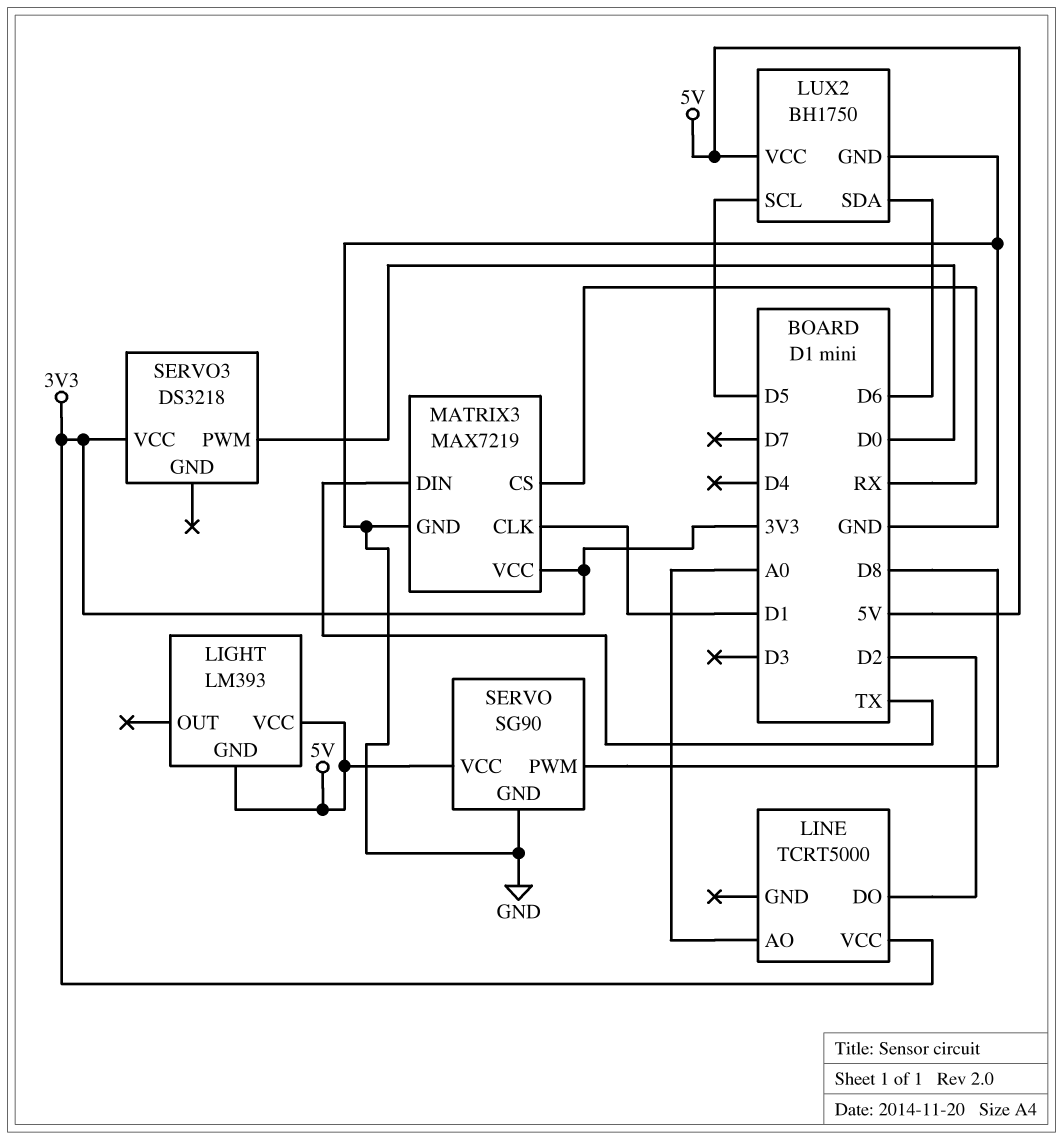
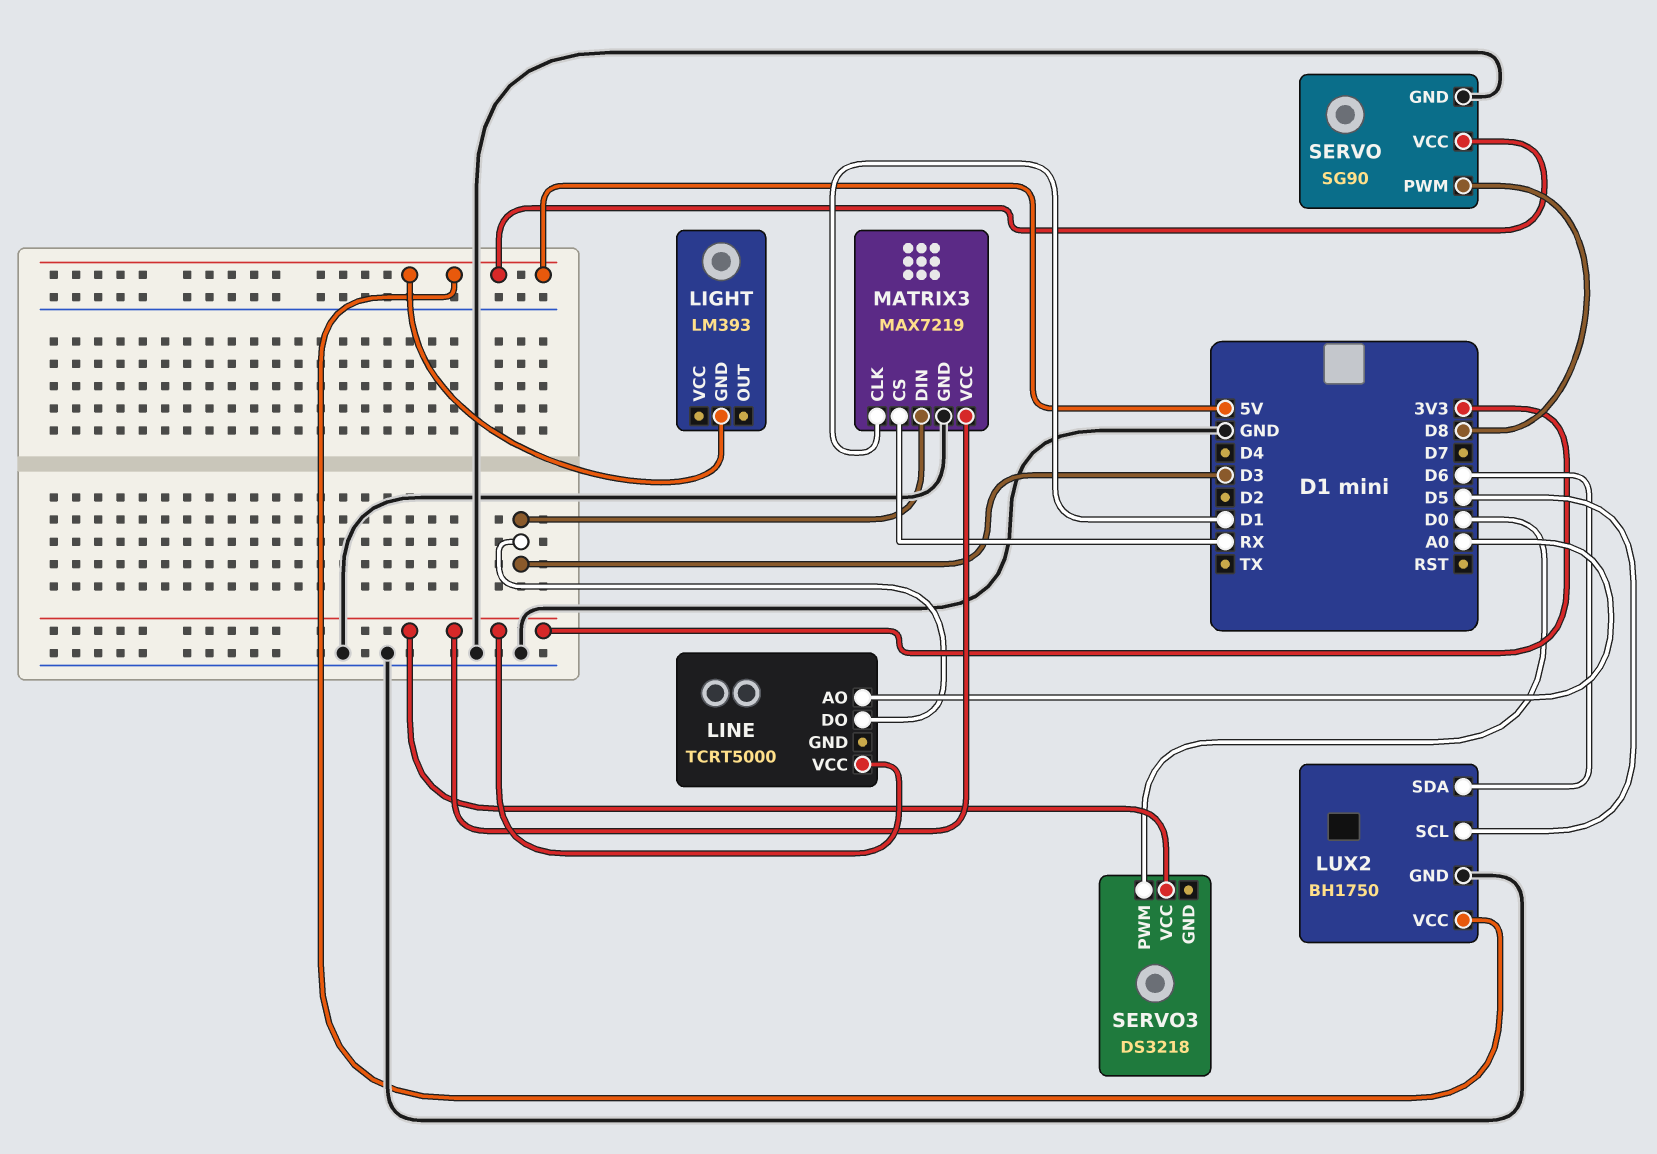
LIGHT pin VCC: 5V -> none
LINE pin DO: D2 -> D3
MATRIX3 pin DIN: TX -> D3

